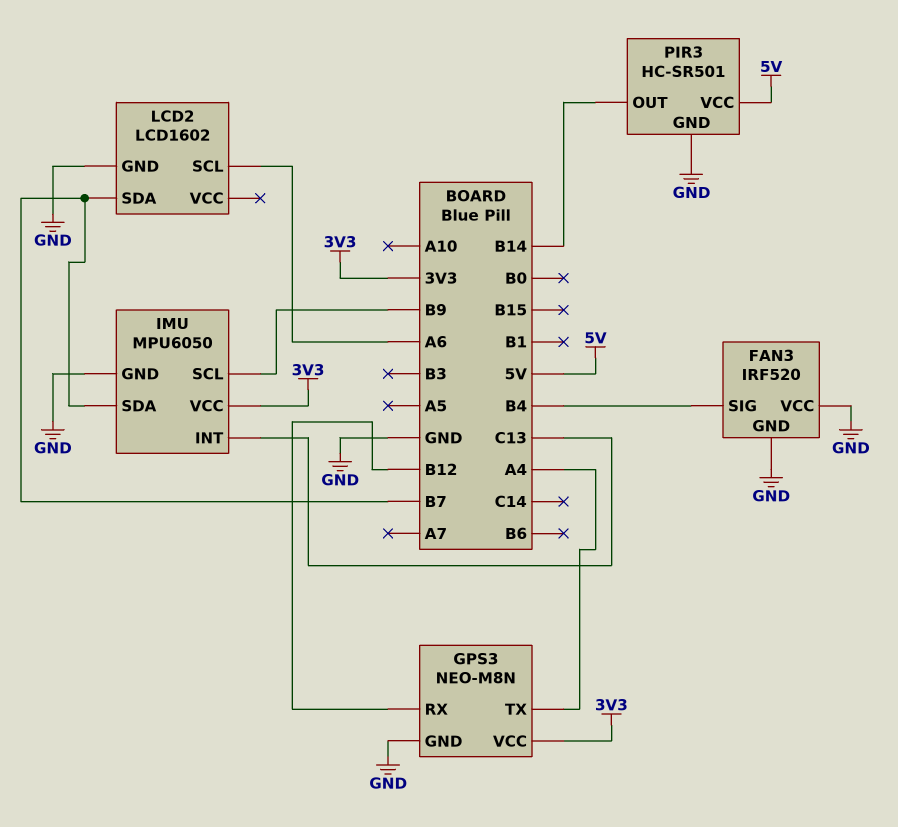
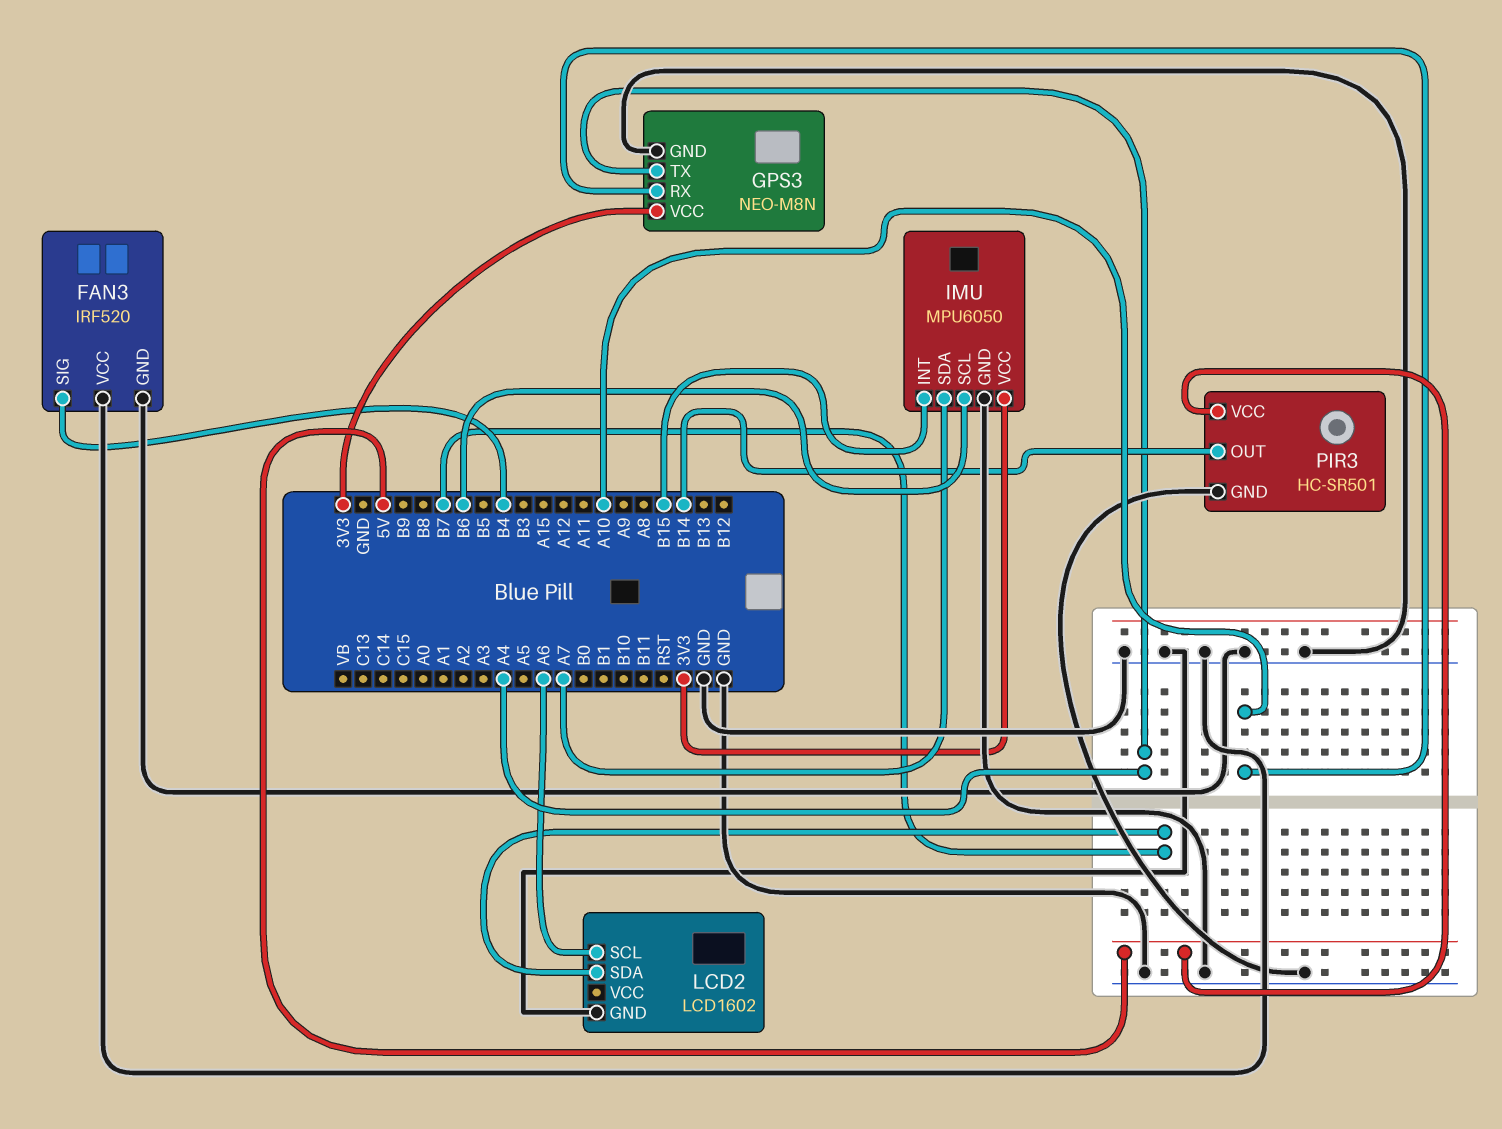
GPS3 pin RX: B12 -> A10
IMU pin INT: C13 -> B15
IMU pin SCL: B9 -> B6
IMU pin SDA: B7 -> A7

